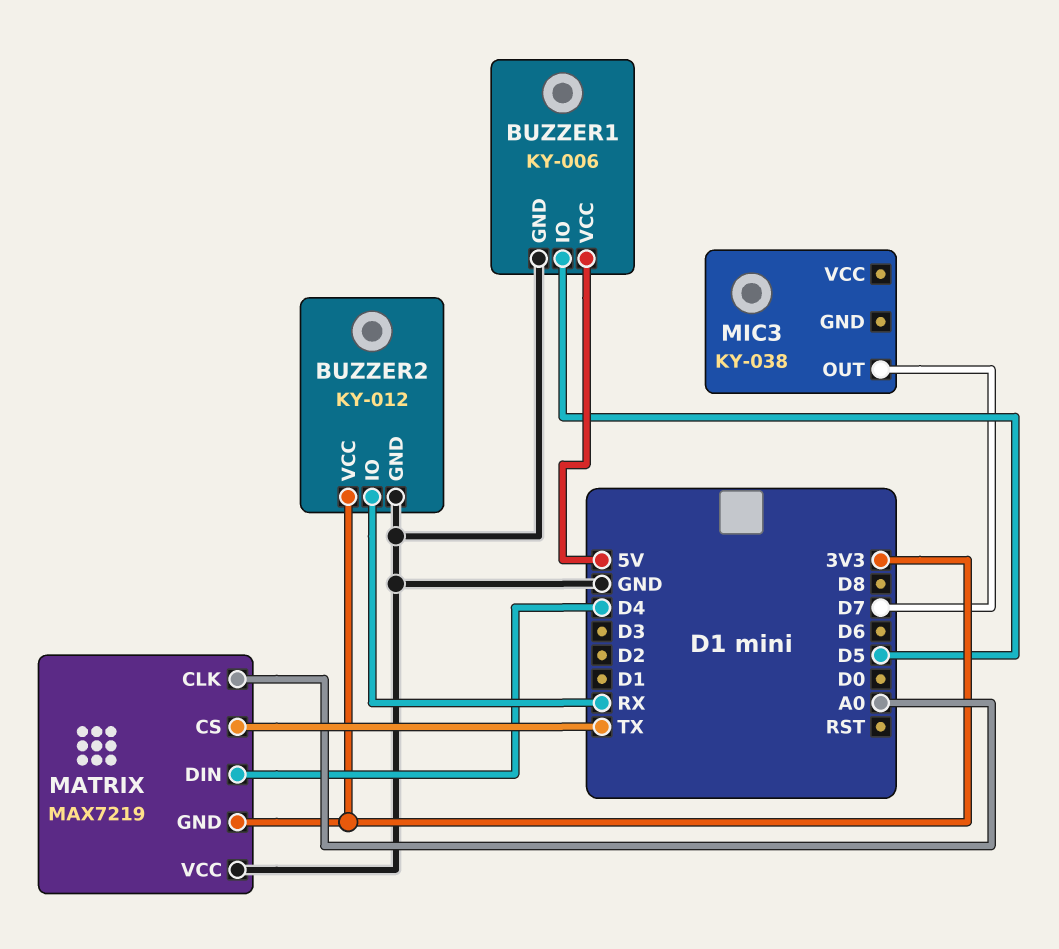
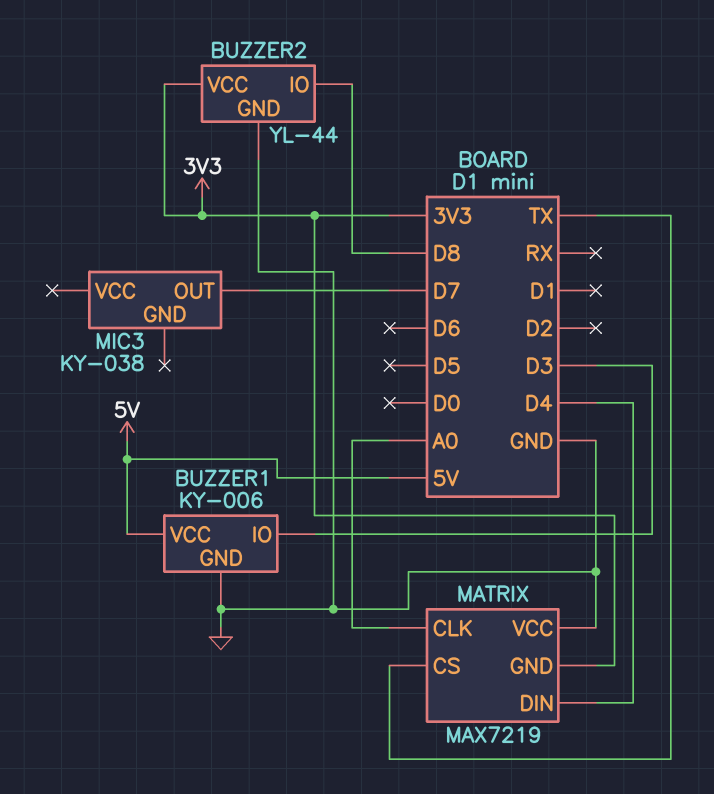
BUZZER1 pin IO: D5 -> D3
BUZZER2: KY-012 -> YL-44
BUZZER2 pin IO: RX -> D8

